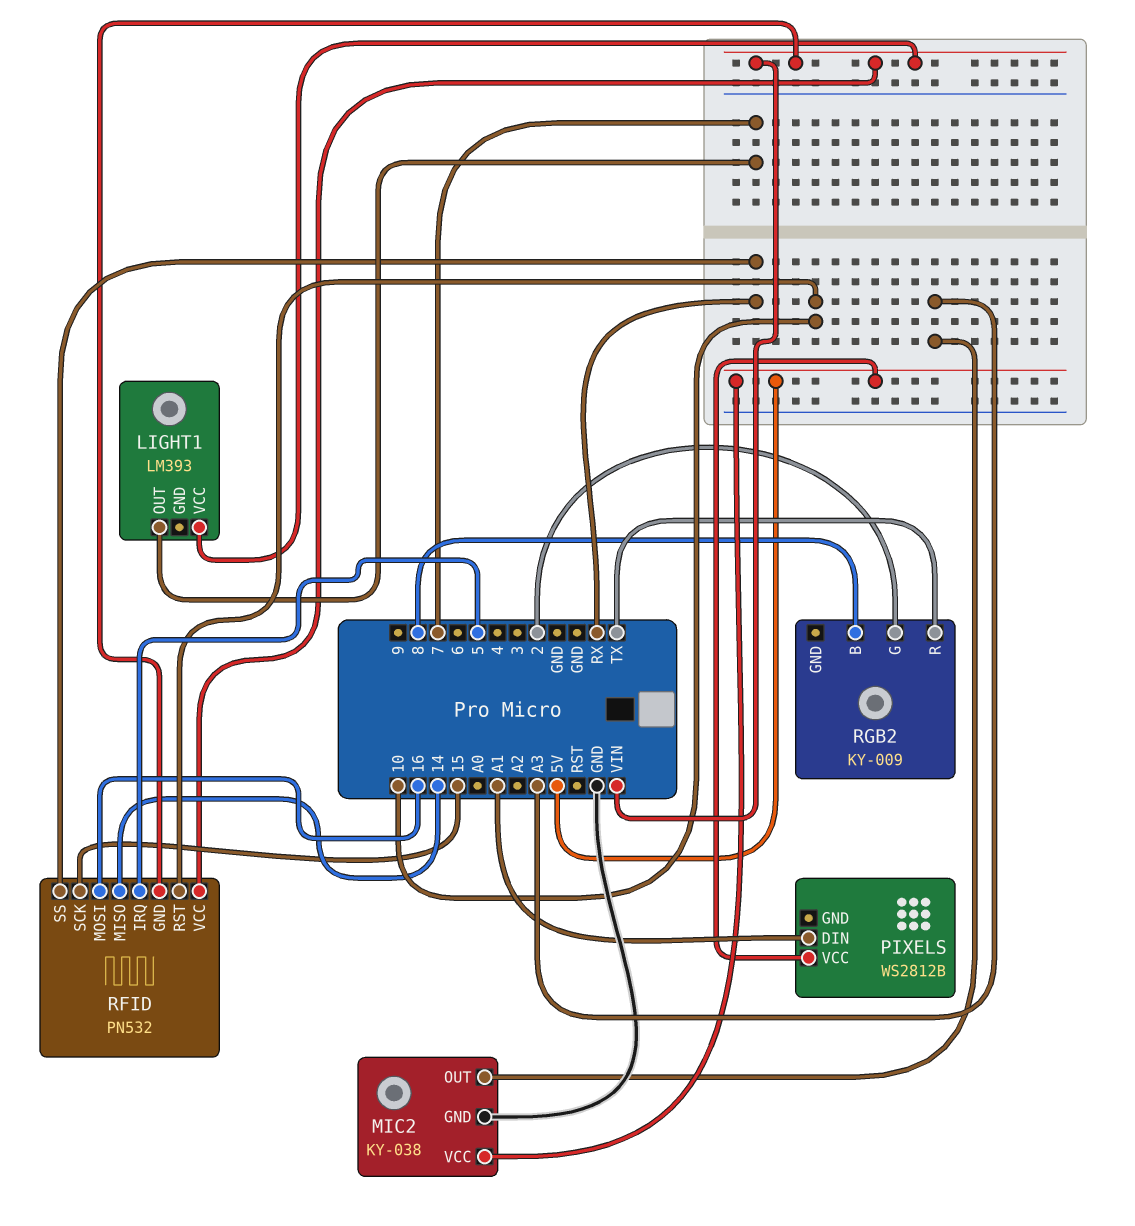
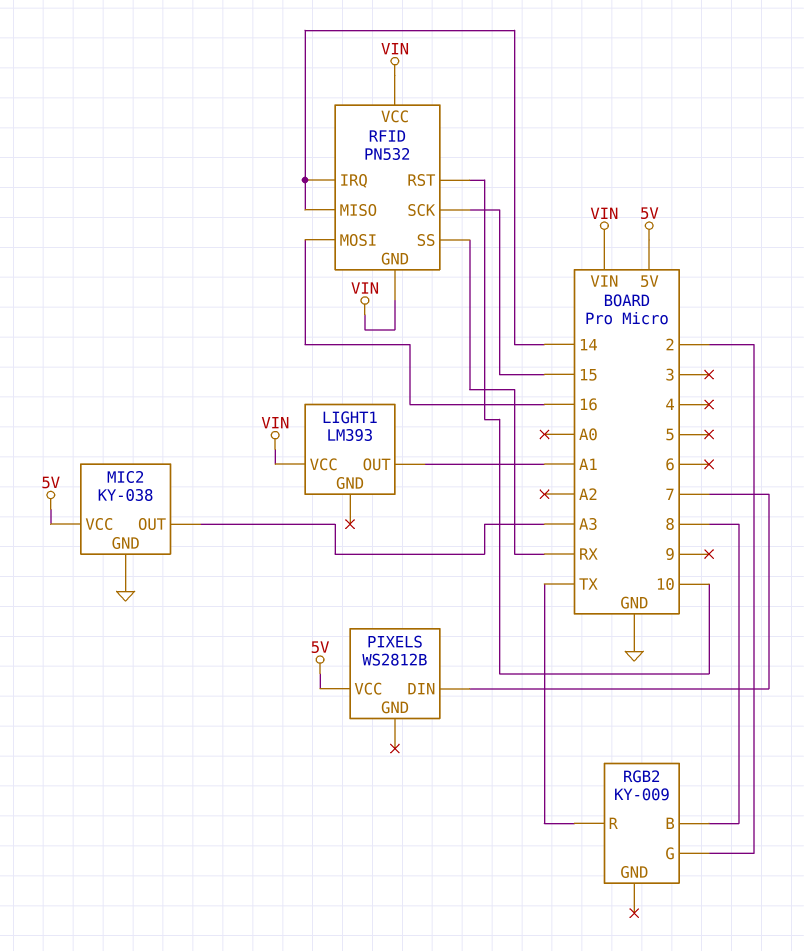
LIGHT1 pin OUT: 7 -> A1
PIXELS pin DIN: A1 -> 7
RFID pin IRQ: 5 -> 14

